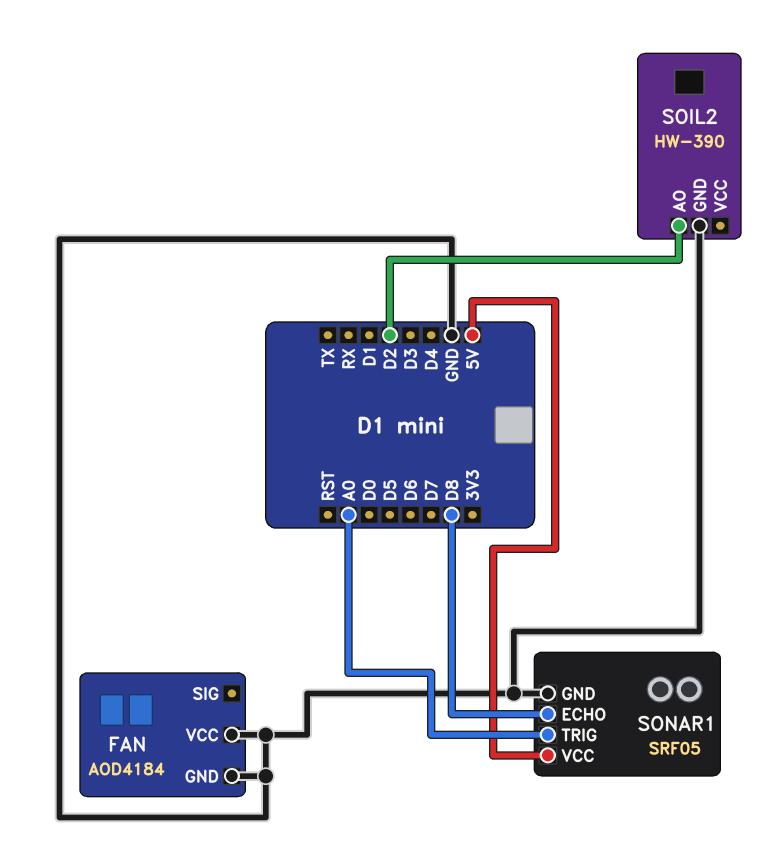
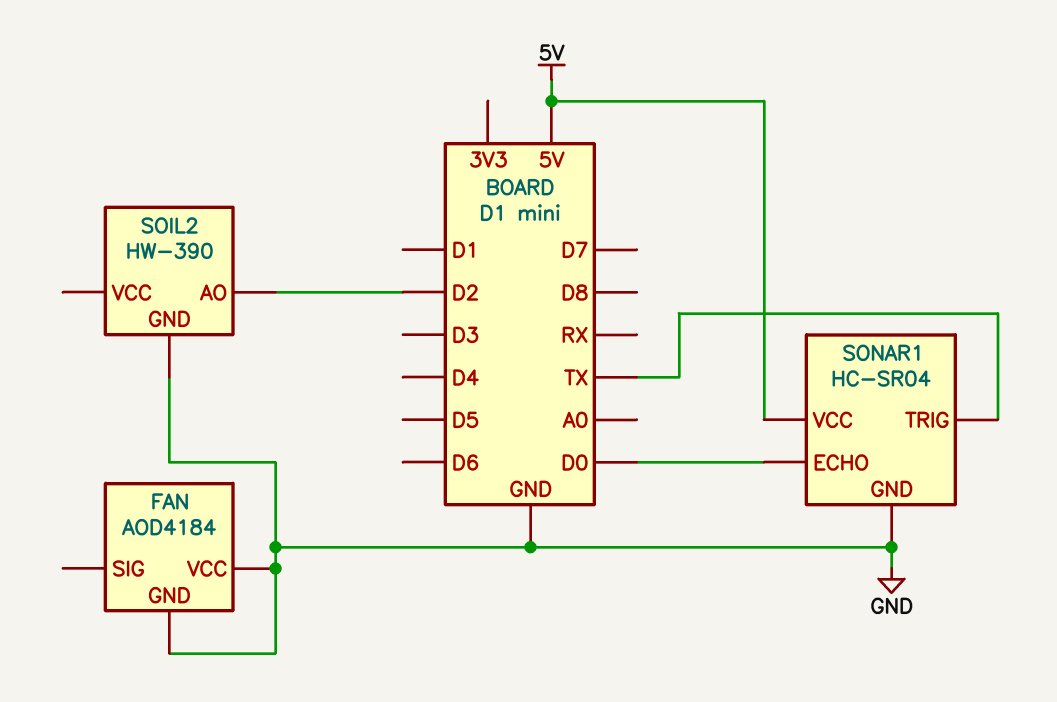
SONAR1: SRF05 -> HC-SR04
SONAR1 pin ECHO: D8 -> D0
SONAR1 pin TRIG: A0 -> TX

